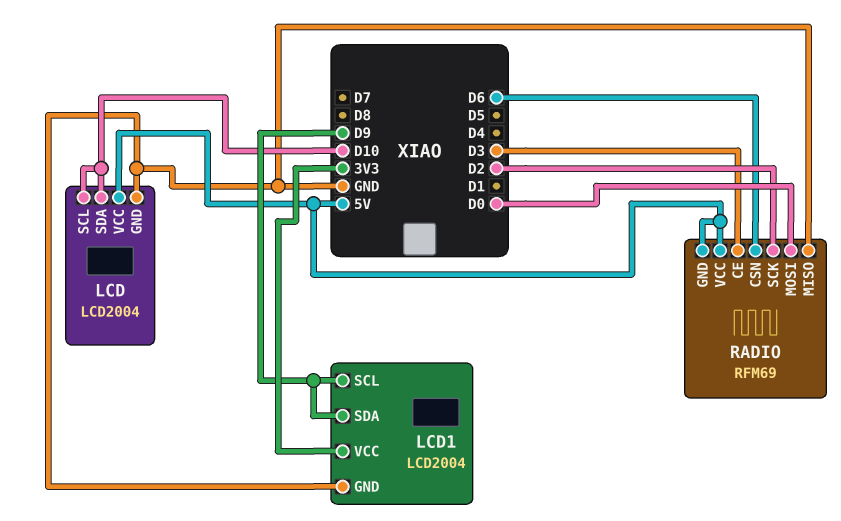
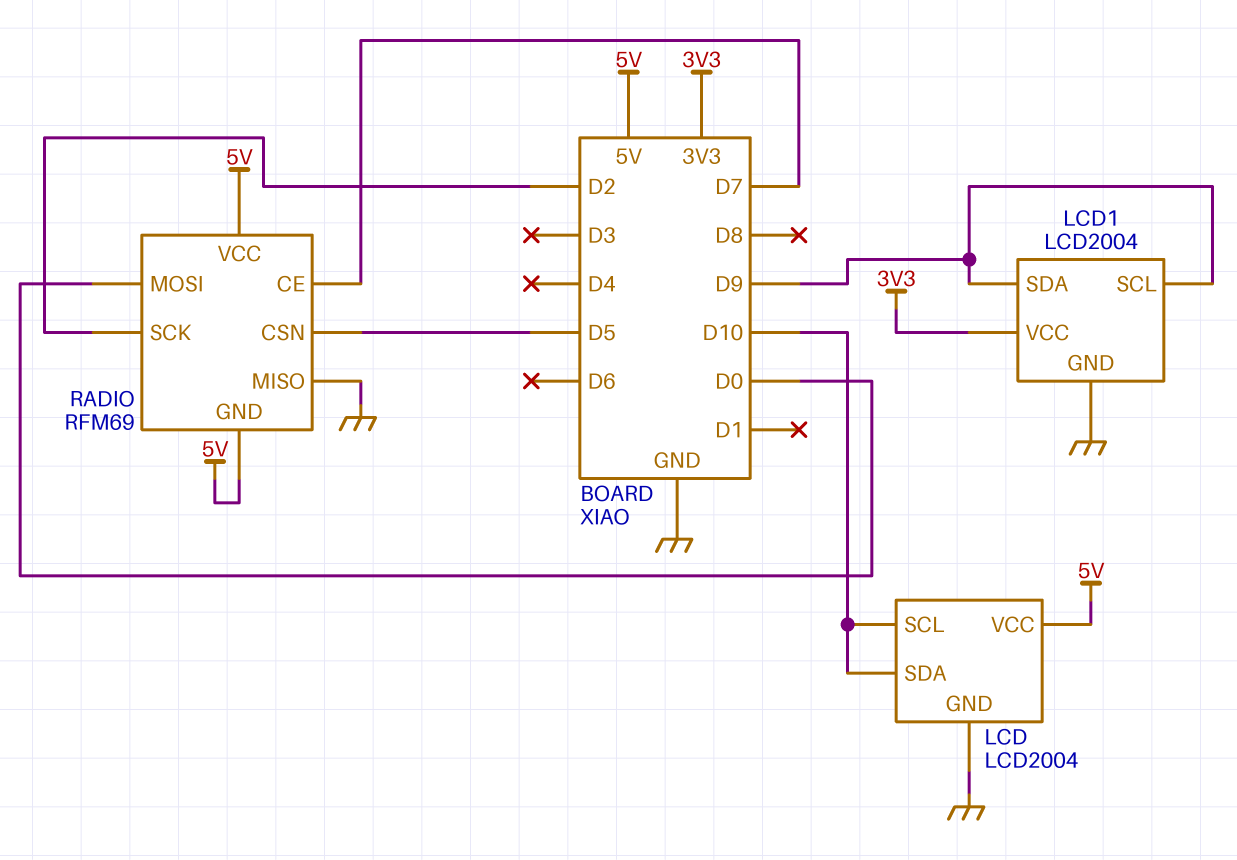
RADIO pin CE: D3 -> D7
RADIO pin CSN: D6 -> D5

